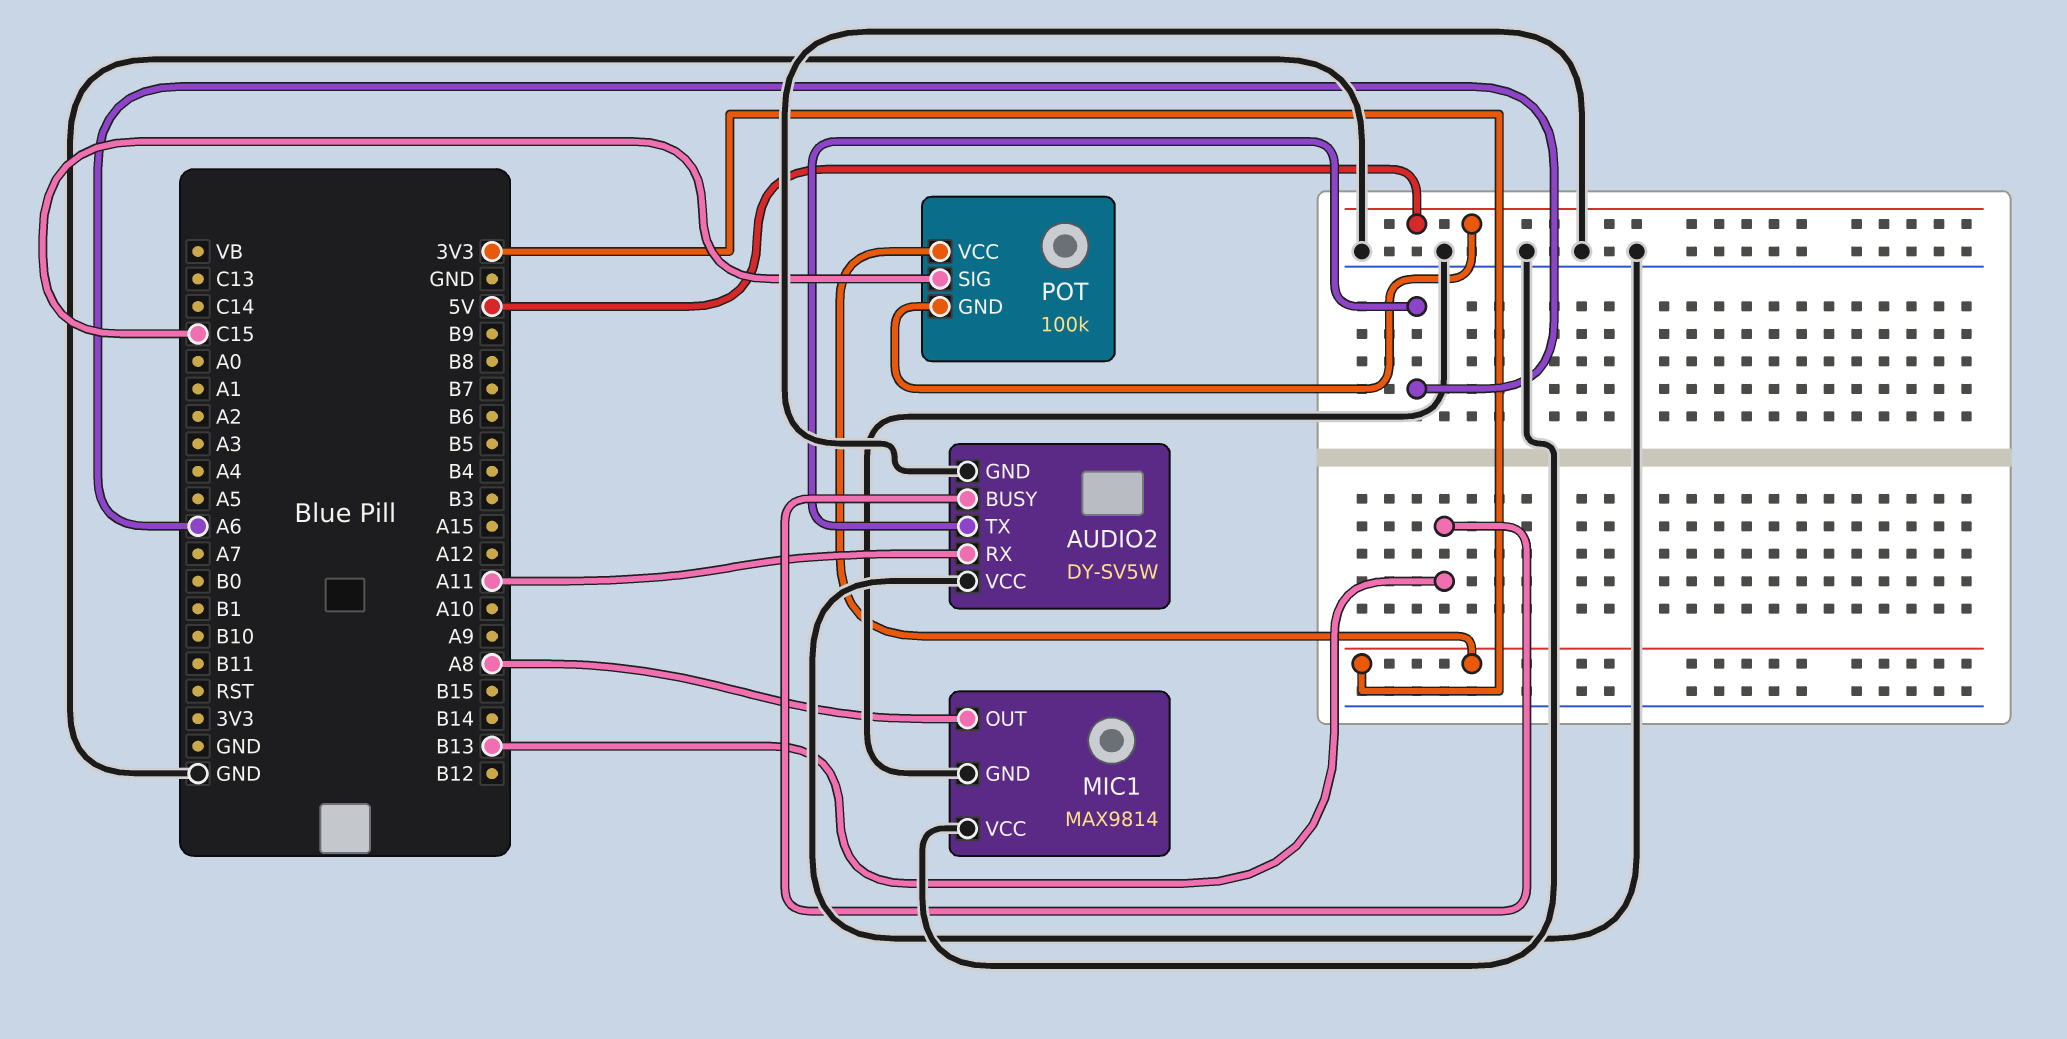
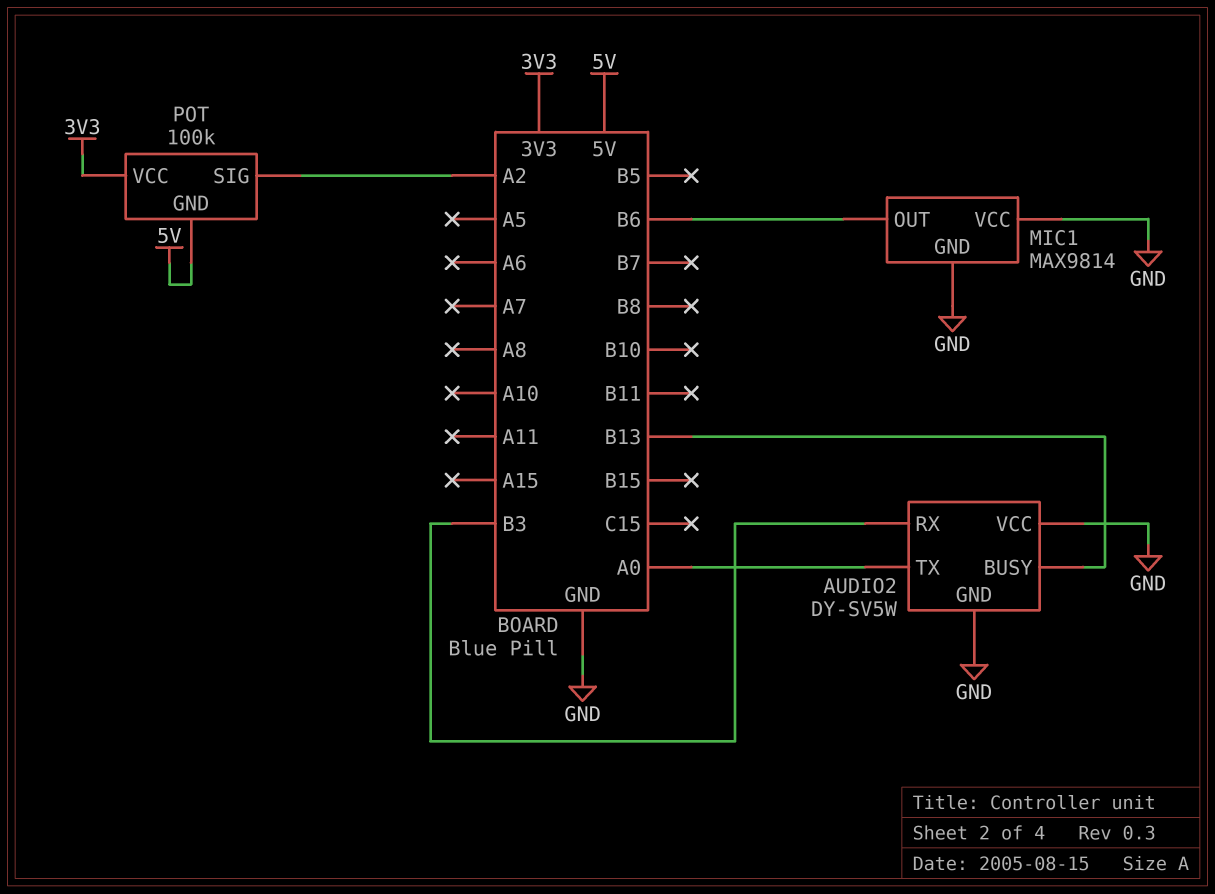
AUDIO2 pin RX: A11 -> B3
AUDIO2 pin TX: A6 -> A0
MIC1 pin OUT: A8 -> B6
POT pin SIG: C15 -> A2

